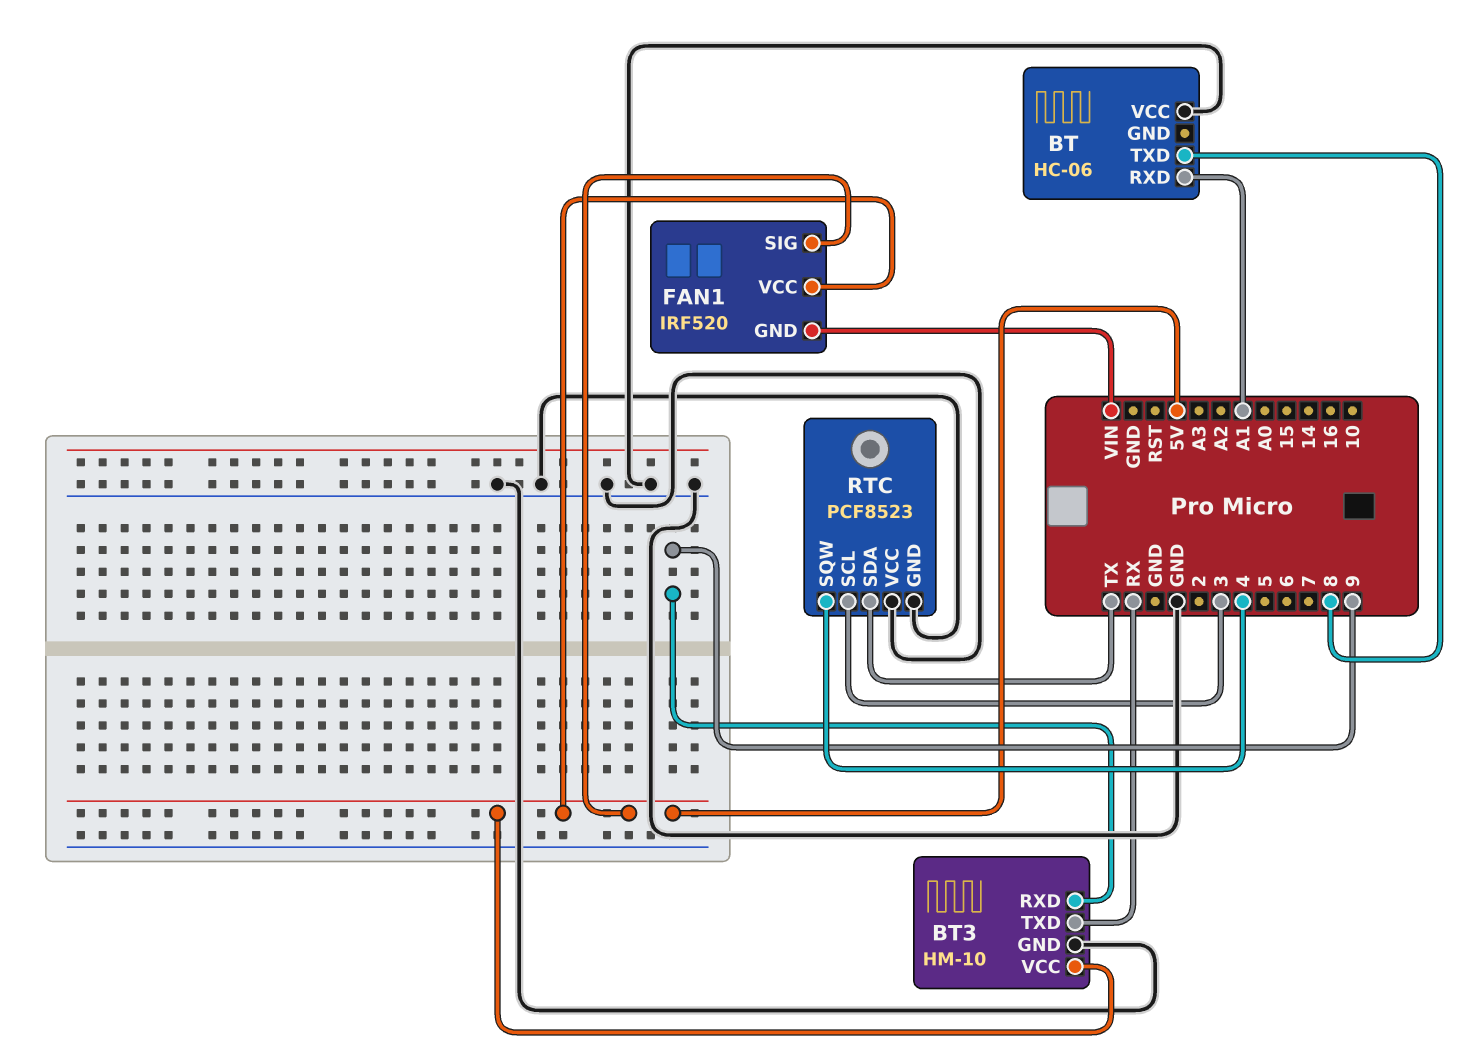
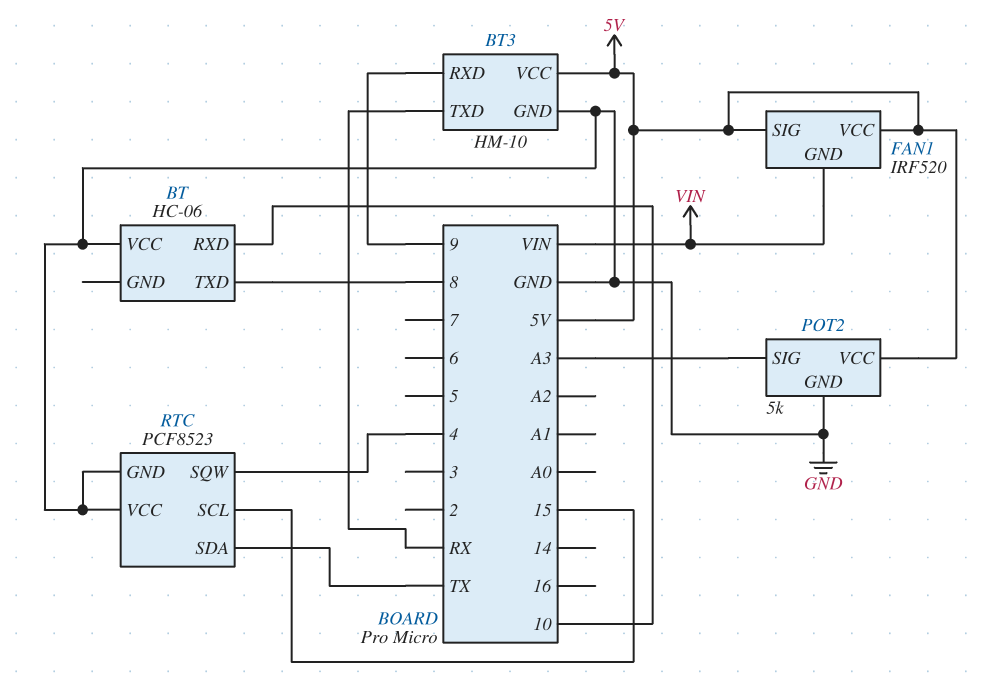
BT pin RXD: A1 -> 10
POT2: none -> 5k
POT2 pin GND: none -> GND
POT2 pin SIG: none -> A3
POT2 pin VCC: none -> 5V
RTC pin SCL: 3 -> 15

